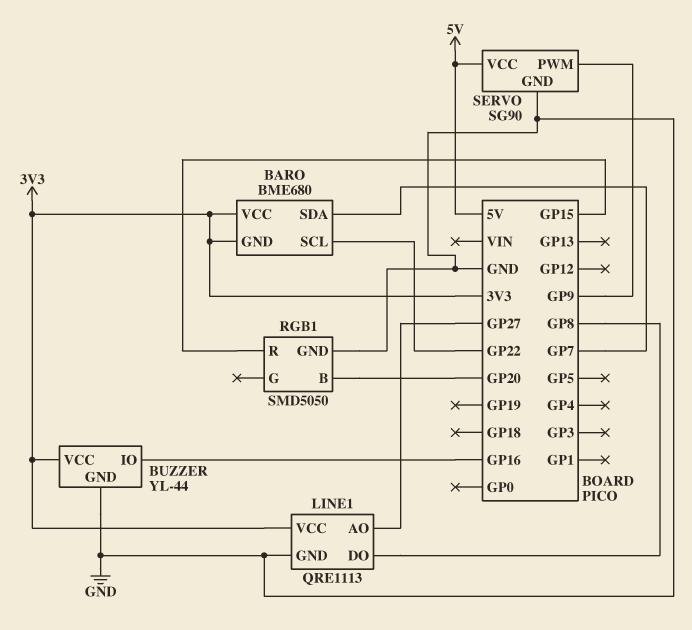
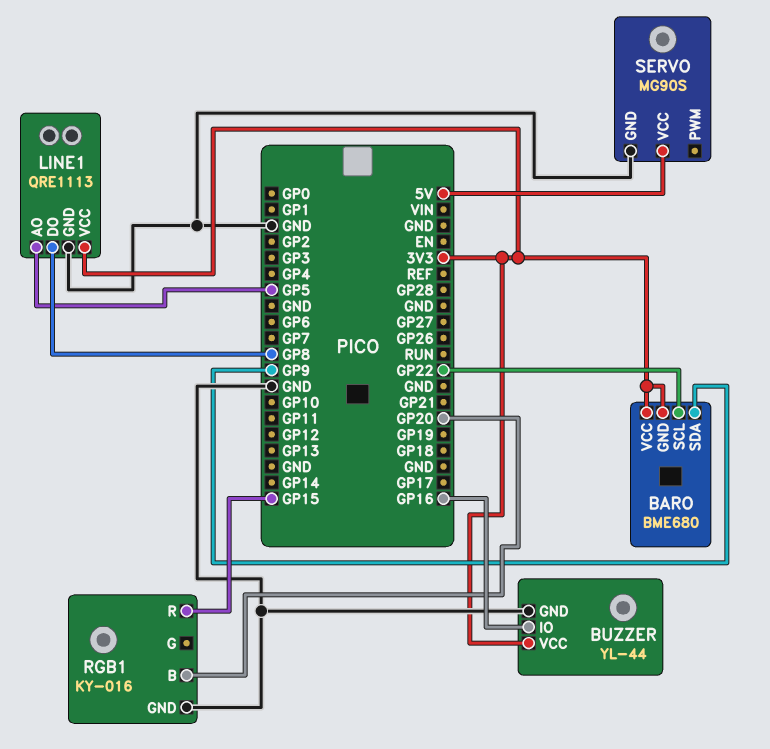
BARO pin SDA: GP7 -> GP9
LINE1 pin AO: GP27 -> GP5
RGB1: SMD5050 -> KY-016
SERVO: SG90 -> MG90S
SERVO pin PWM: GP9 -> none

